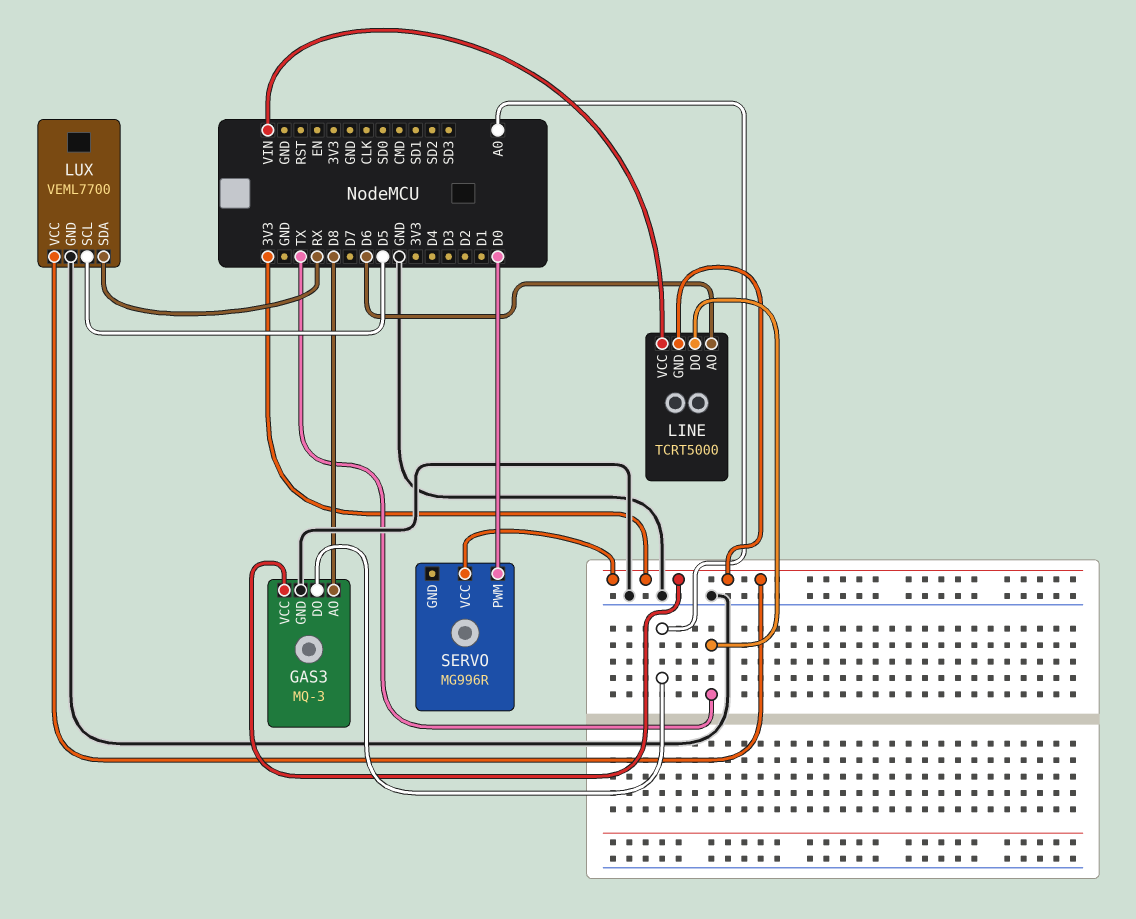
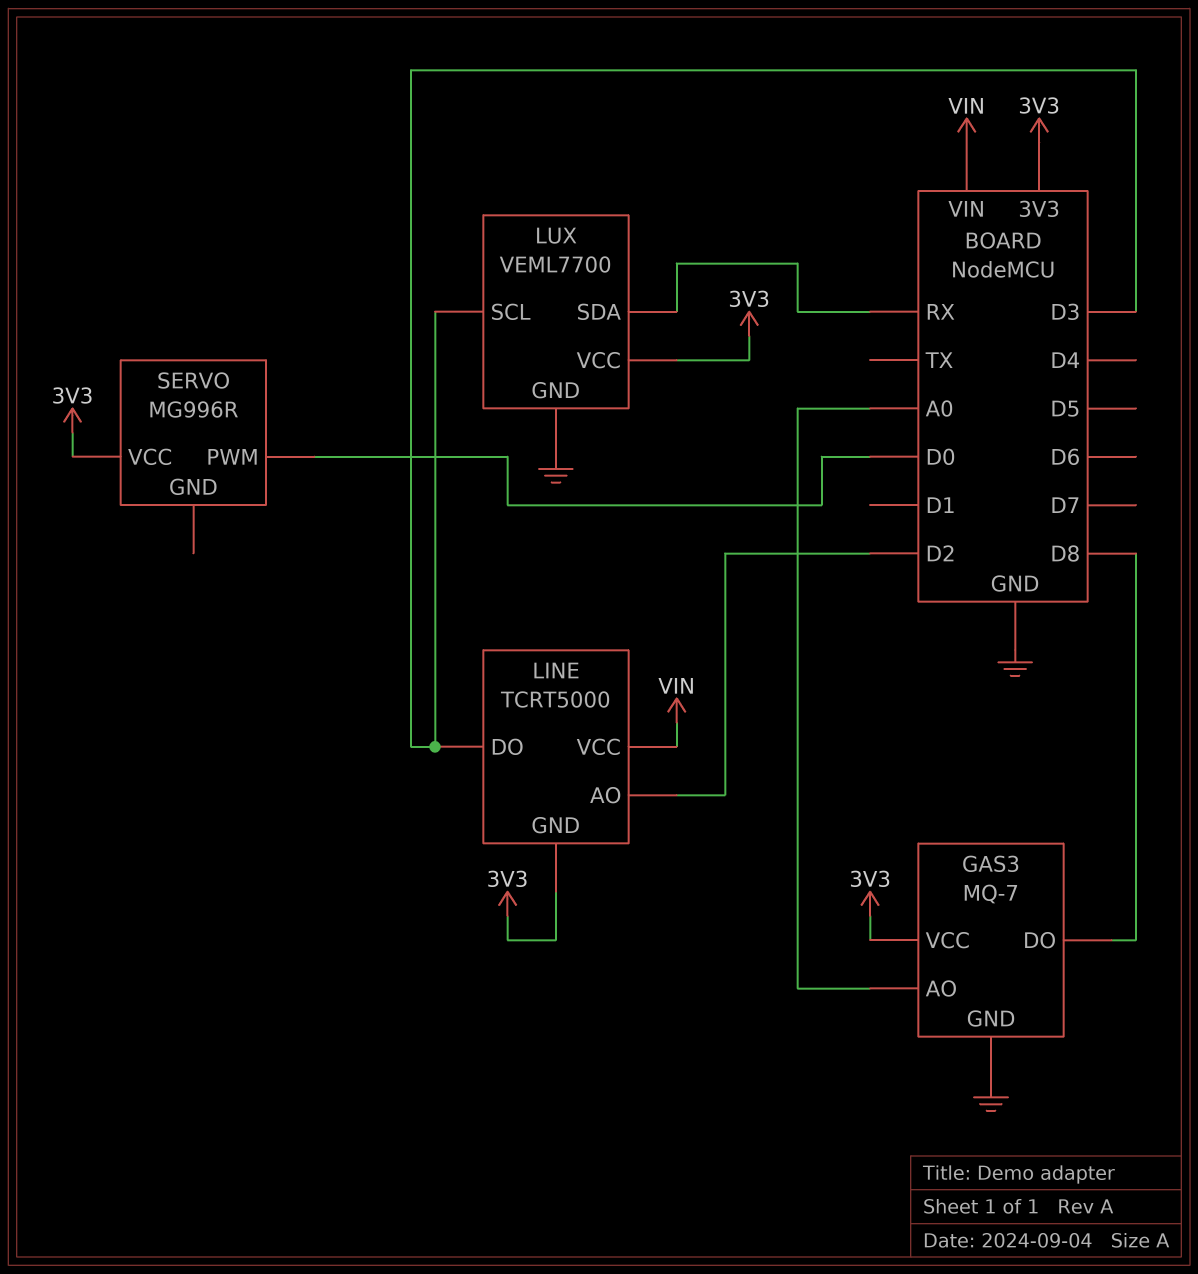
GAS3: MQ-3 -> MQ-7
GAS3 pin AO: D8 -> A0
GAS3 pin DO: A0 -> D8
LINE pin AO: D6 -> D2
LINE pin DO: TX -> D3
LUX pin SCL: D5 -> D3

